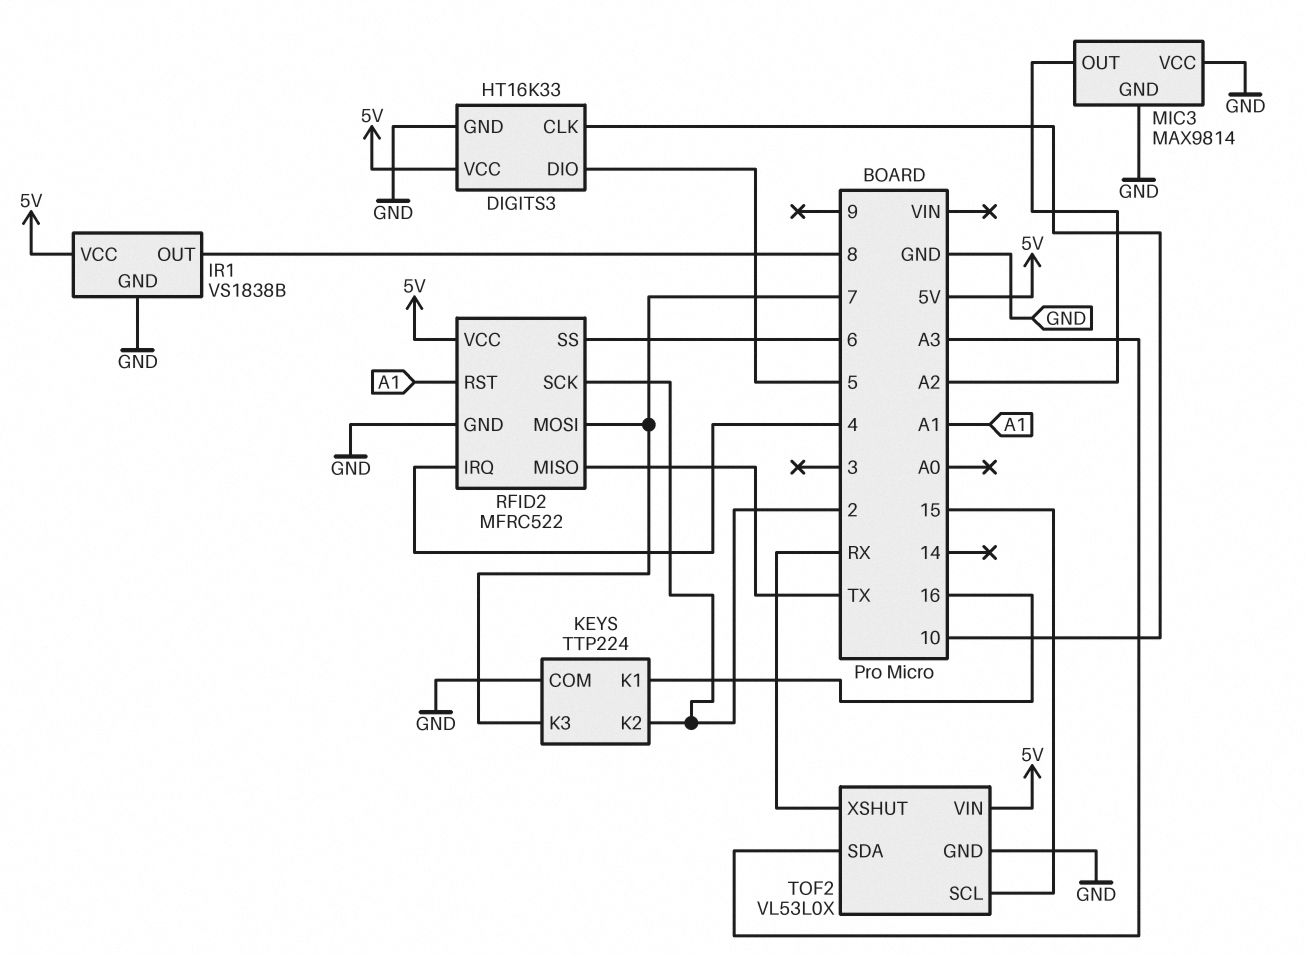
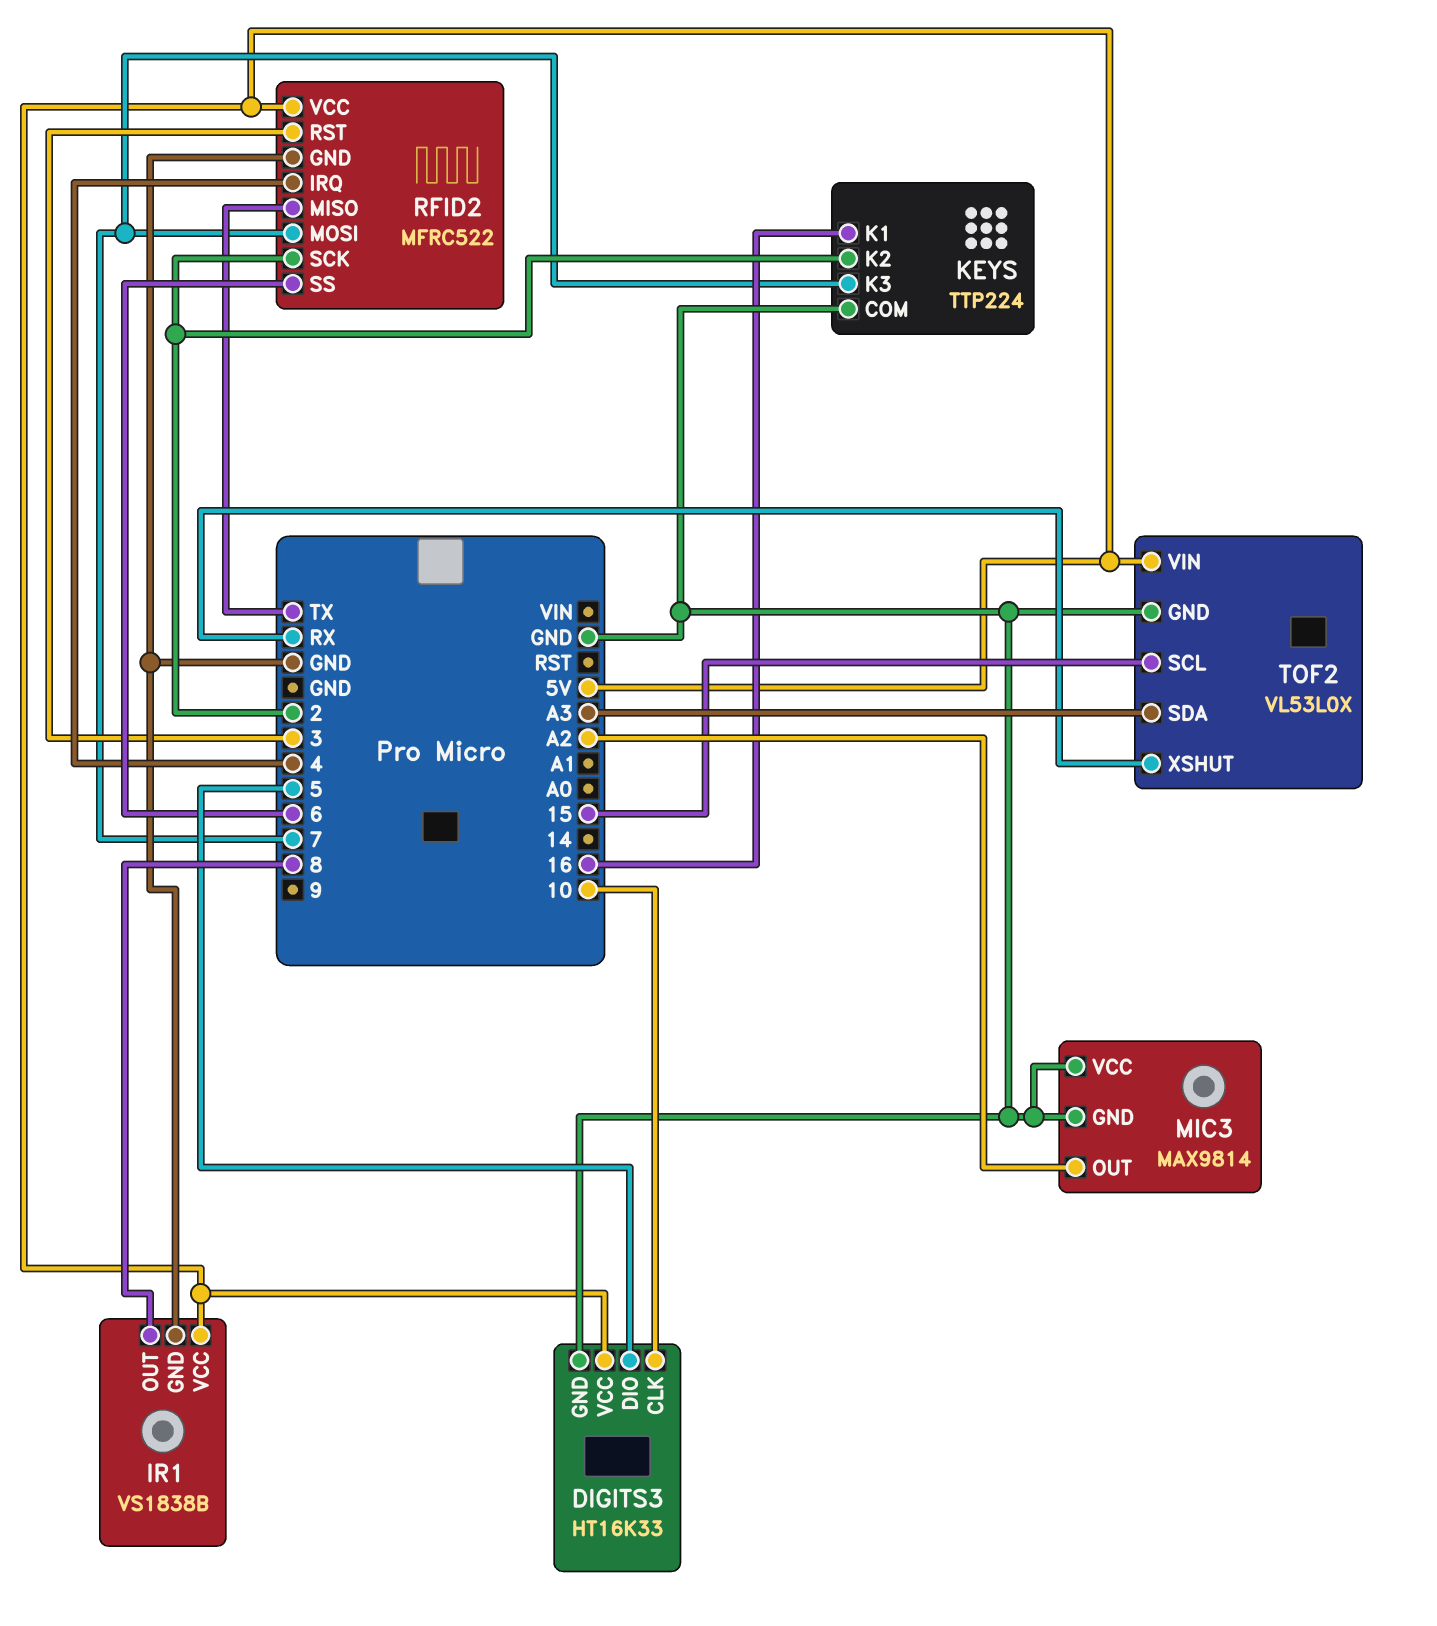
RFID2 pin RST: A1 -> 3

